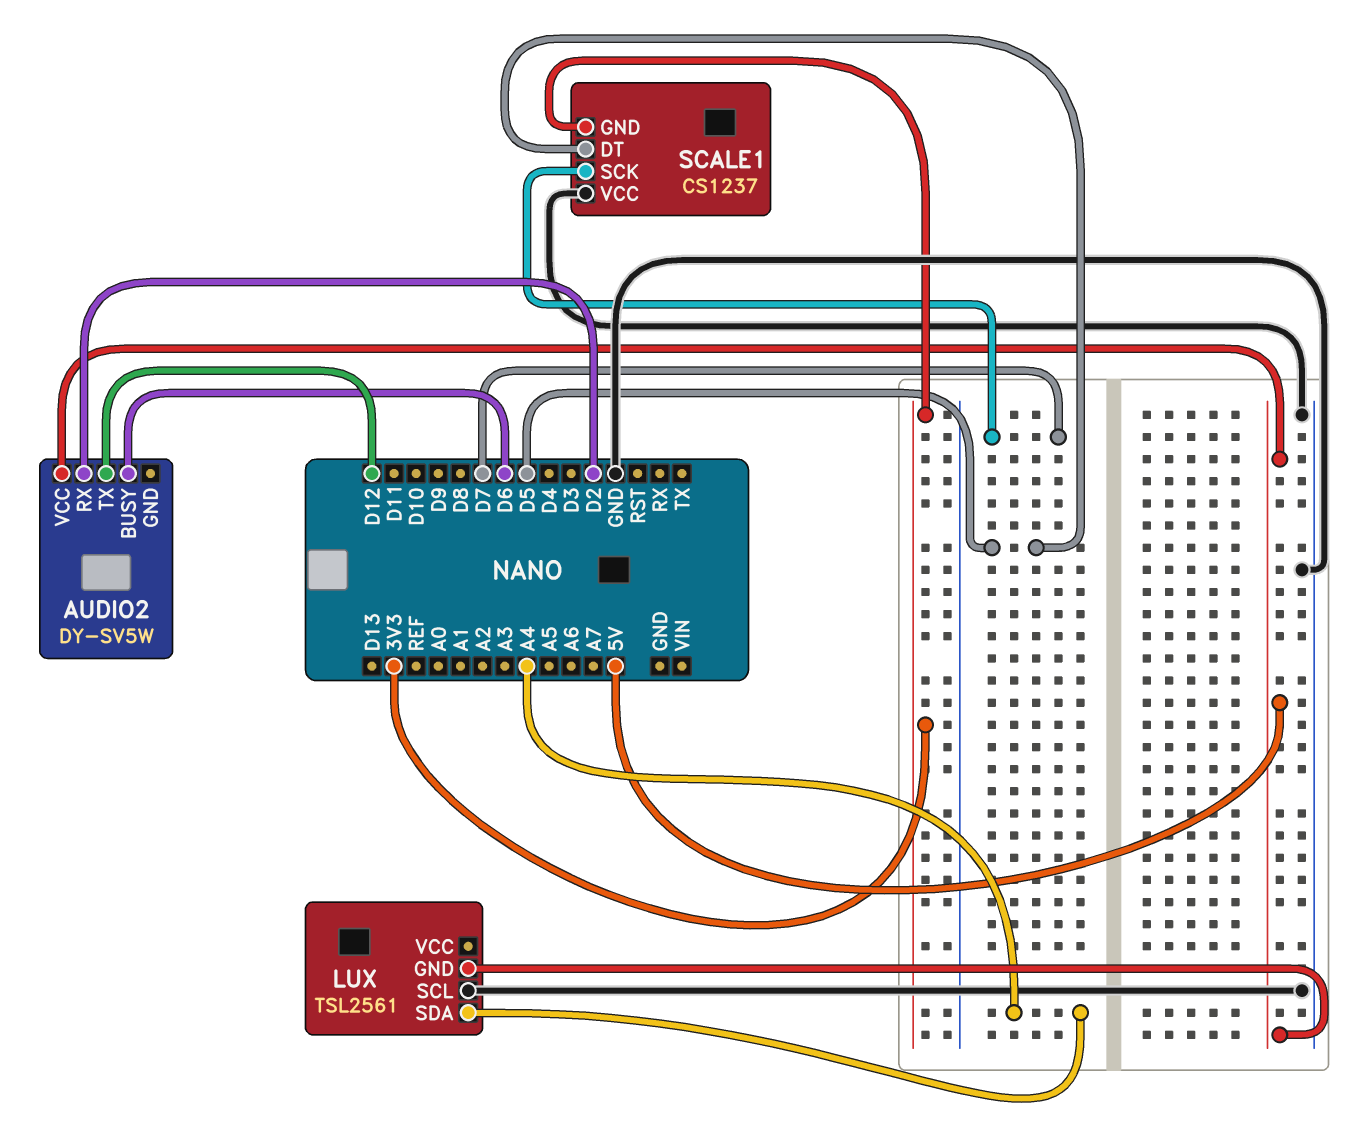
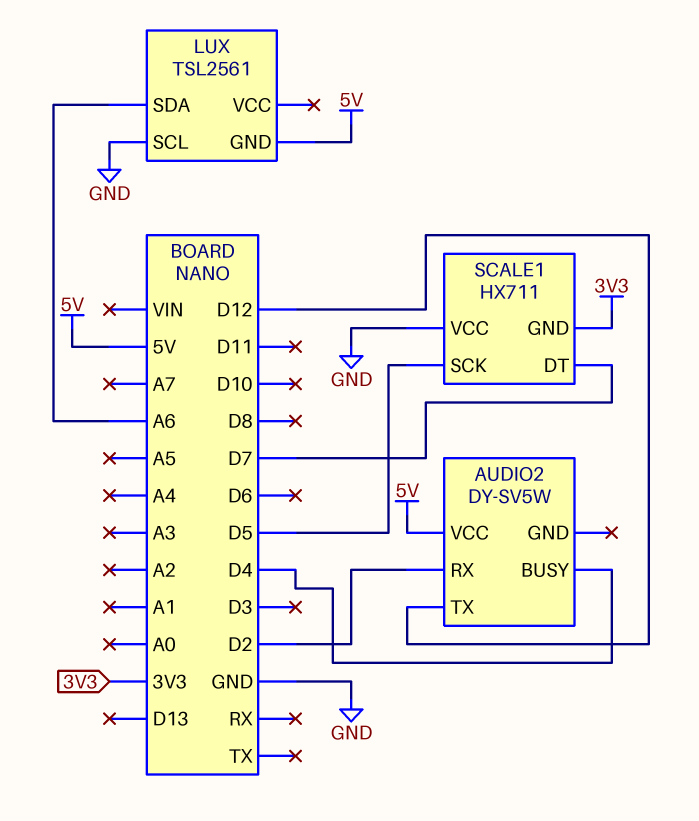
AUDIO2 pin BUSY: D6 -> D4
LUX pin SDA: A4 -> A6
SCALE1: CS1237 -> HX711
SCALE1 pin DT: D5 -> D7
SCALE1 pin SCK: D7 -> D5

